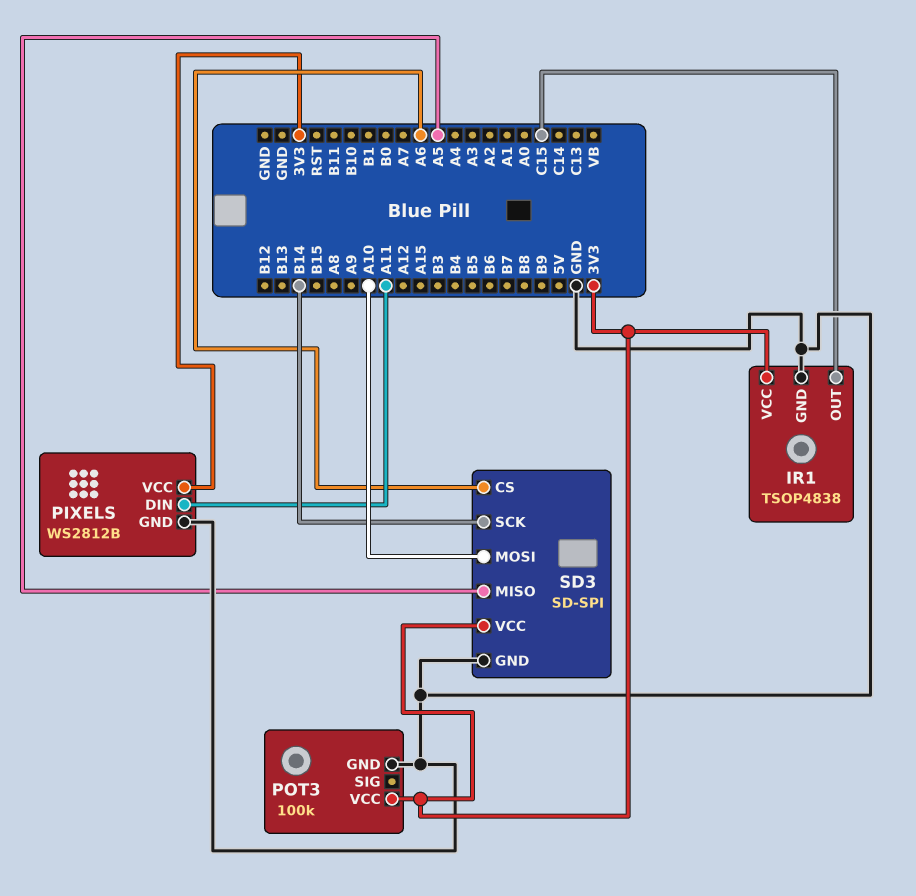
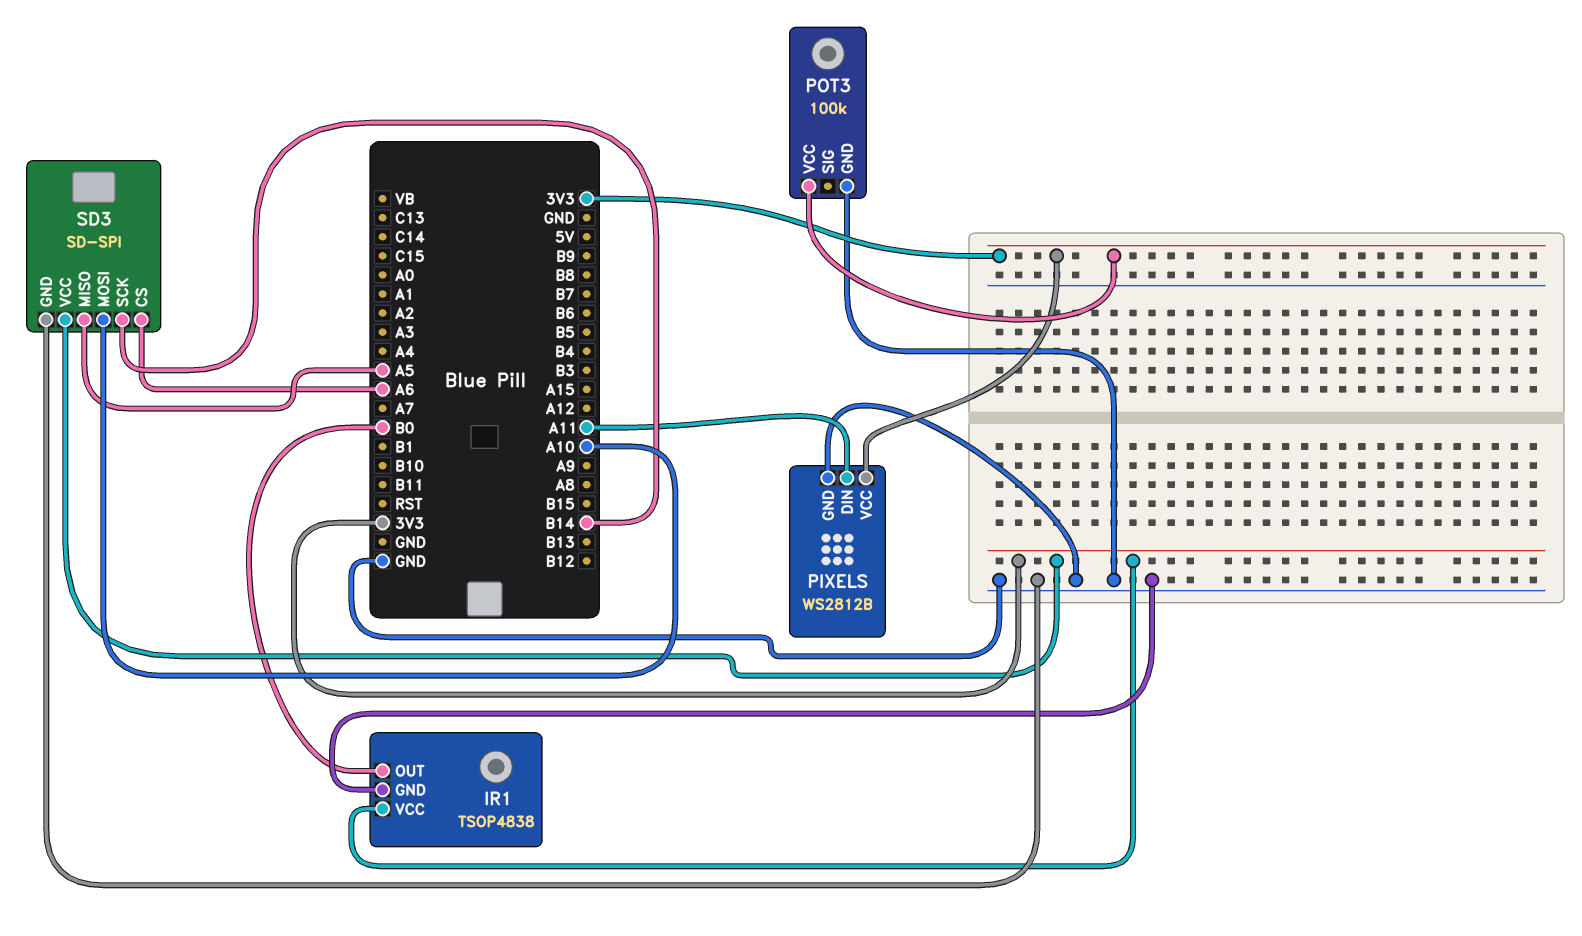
IR1 pin OUT: C15 -> B0

